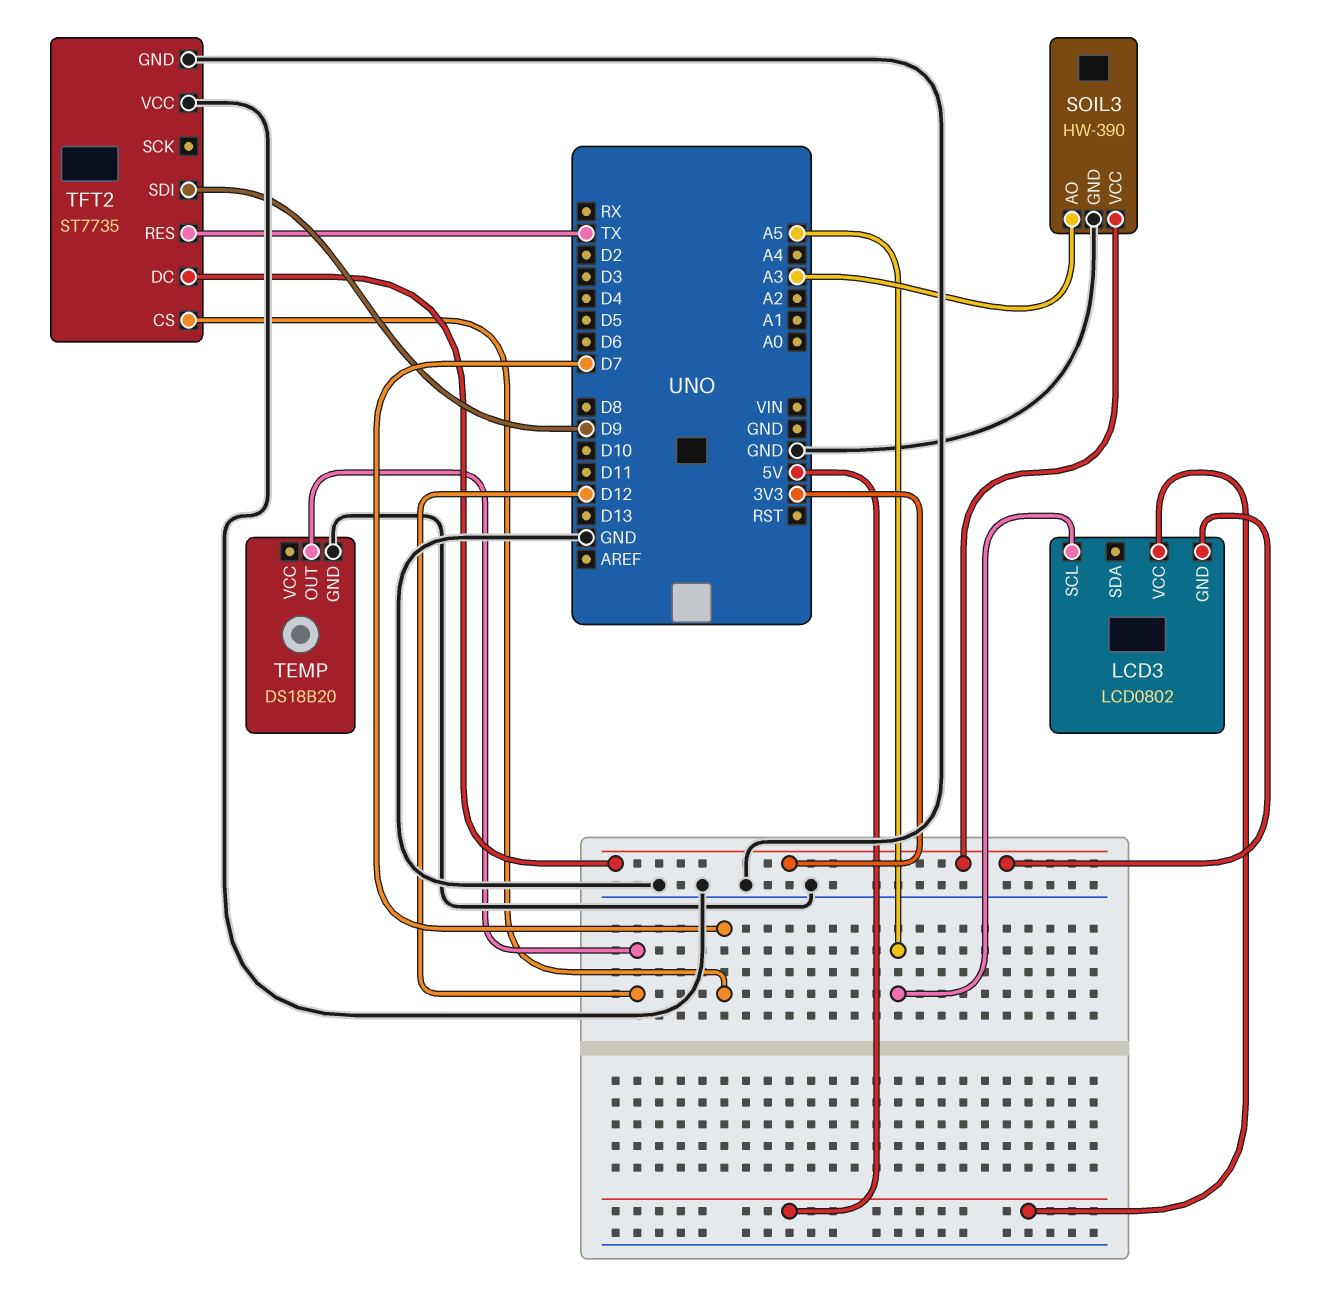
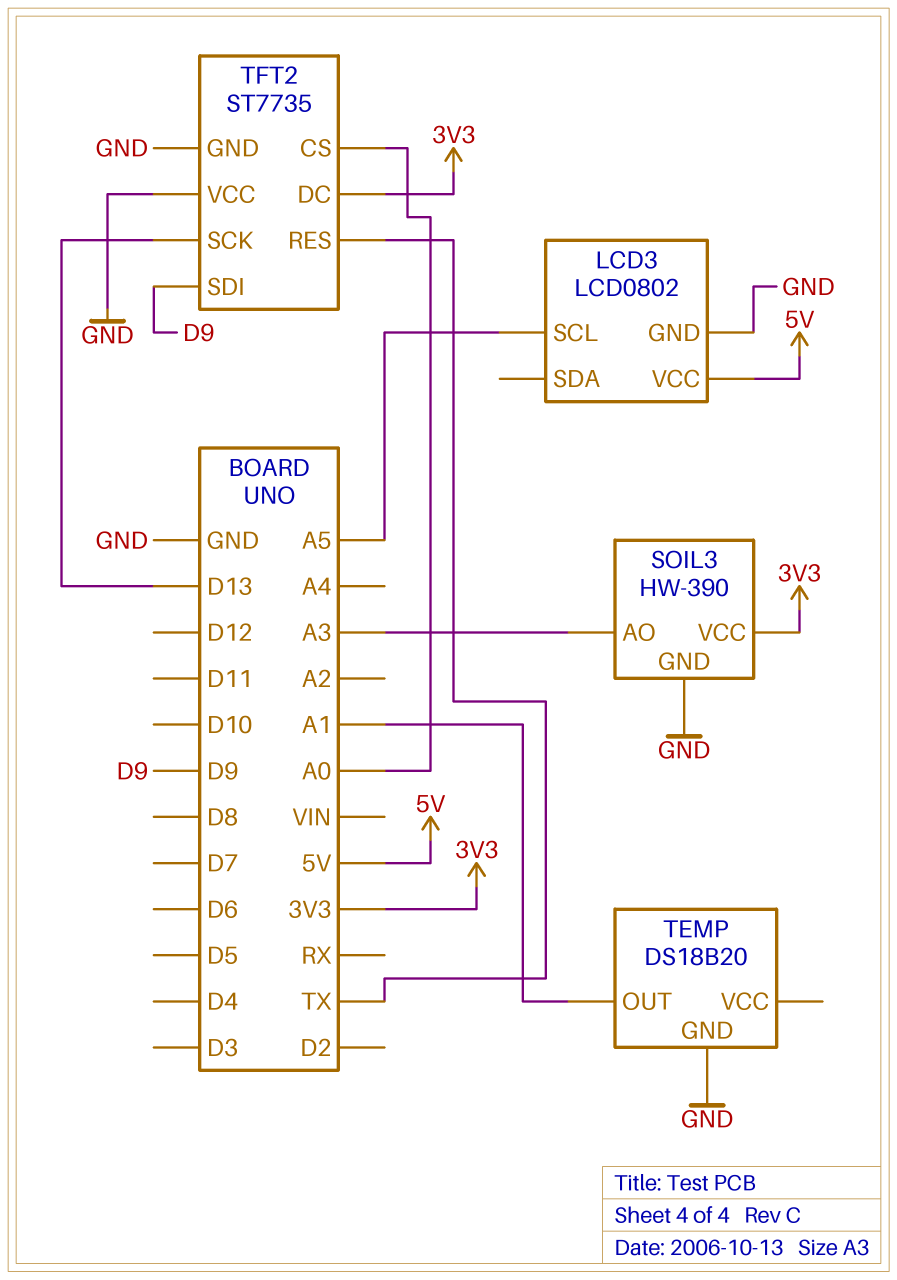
LCD3 pin GND: 3V3 -> GND
TEMP pin OUT: D12 -> A1
TFT2 pin CS: D7 -> A0
TFT2 pin SCK: none -> D13

